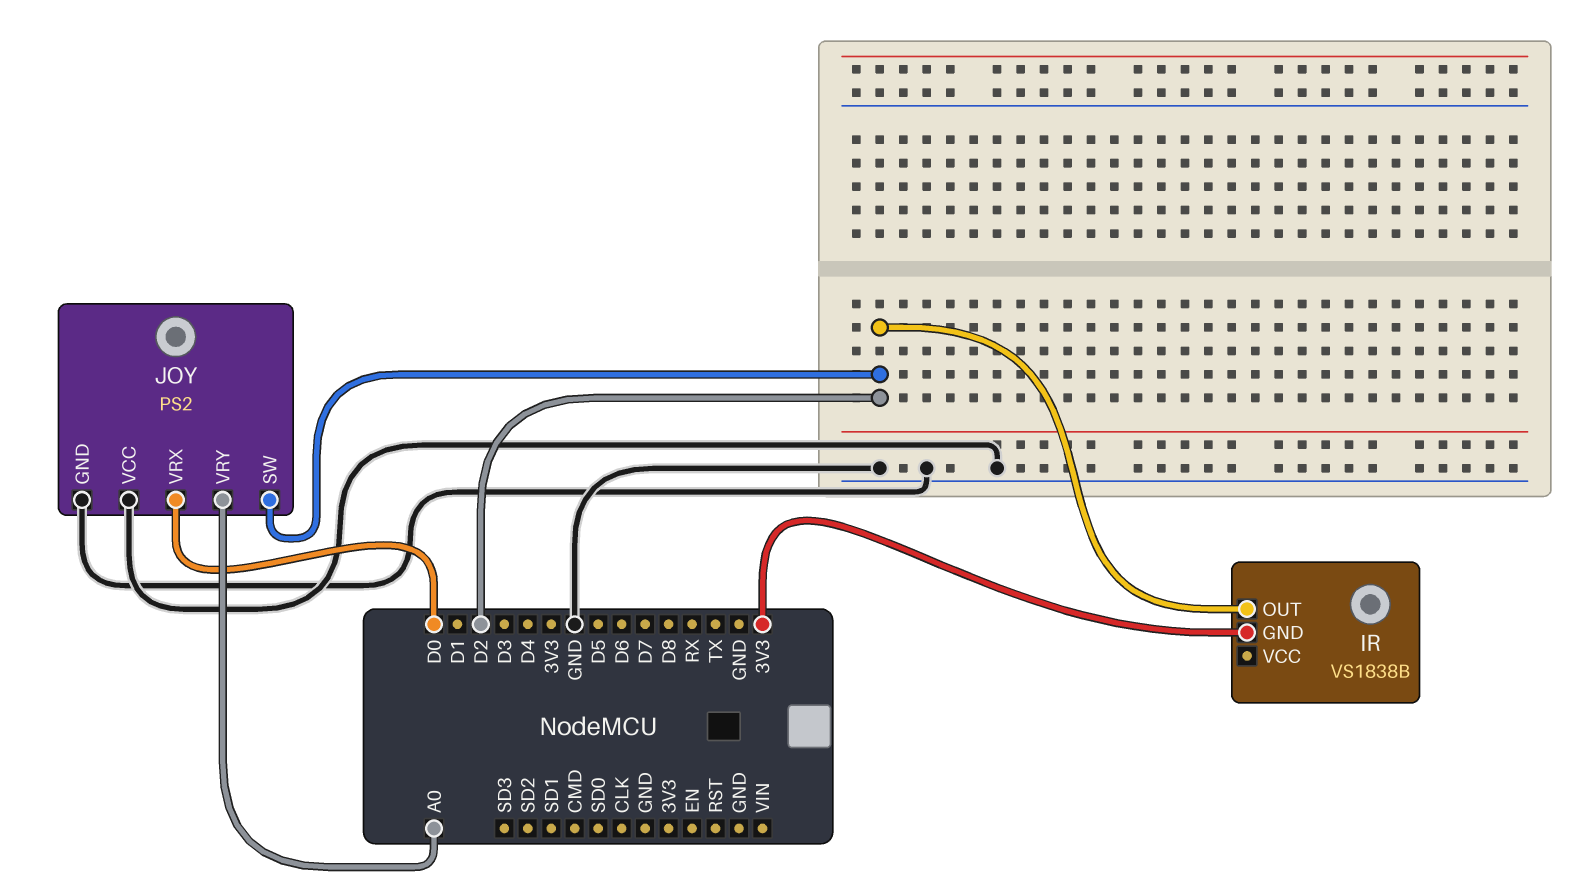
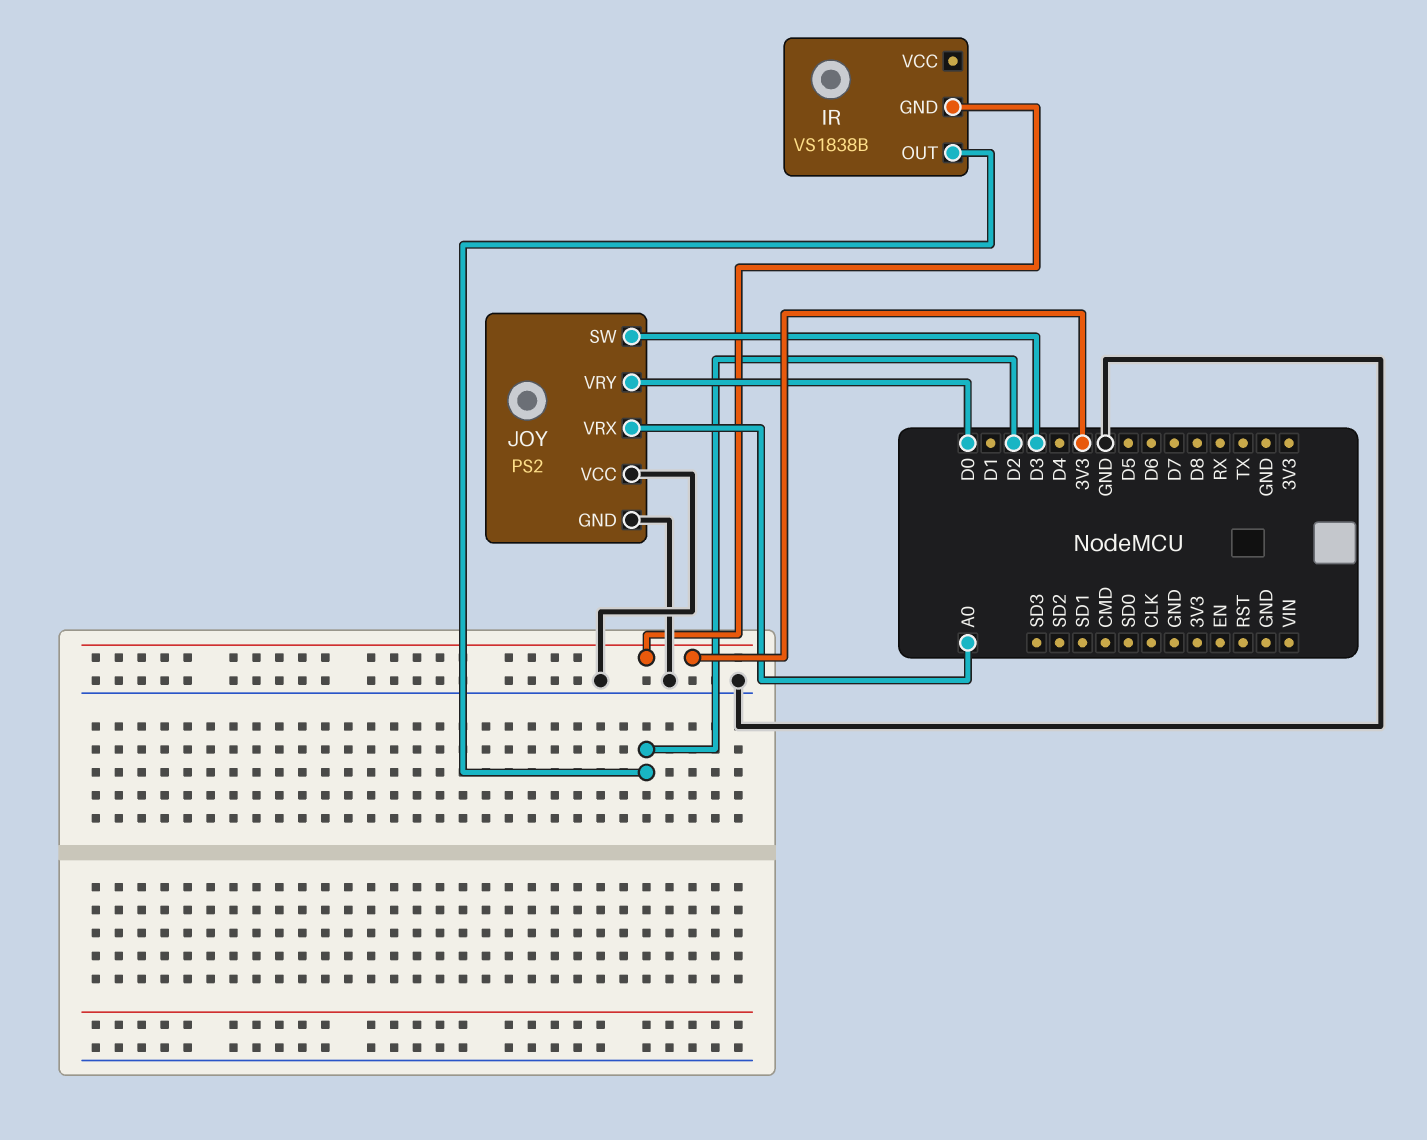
JOY pin SW: D2 -> D3
JOY pin VRX: D0 -> A0
JOY pin VRY: A0 -> D0

